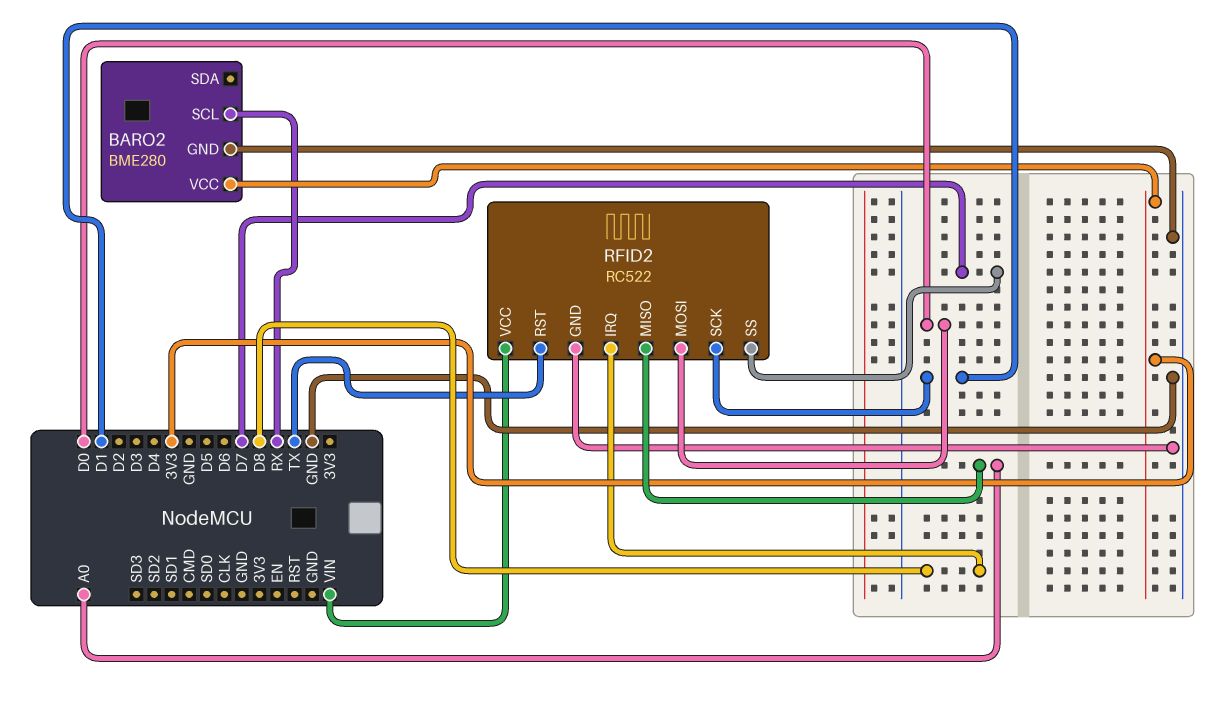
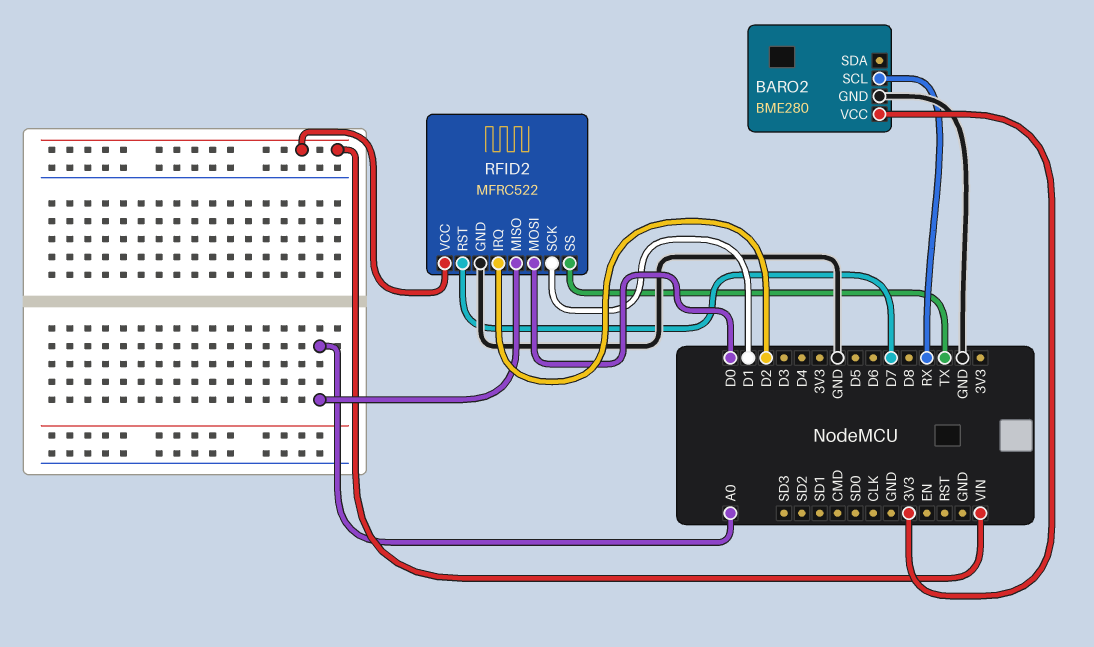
RFID2: RC522 -> MFRC522
RFID2 pin IRQ: D8 -> D2
RFID2 pin RST: TX -> D7
RFID2 pin SS: D7 -> TX

